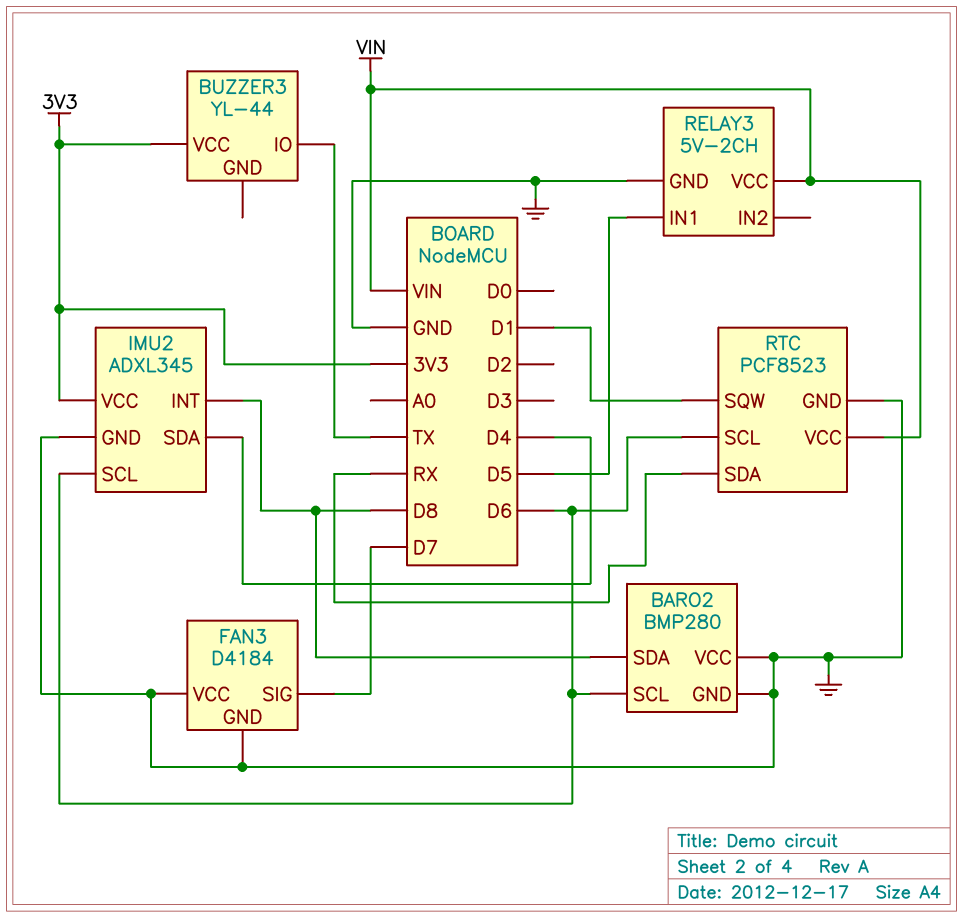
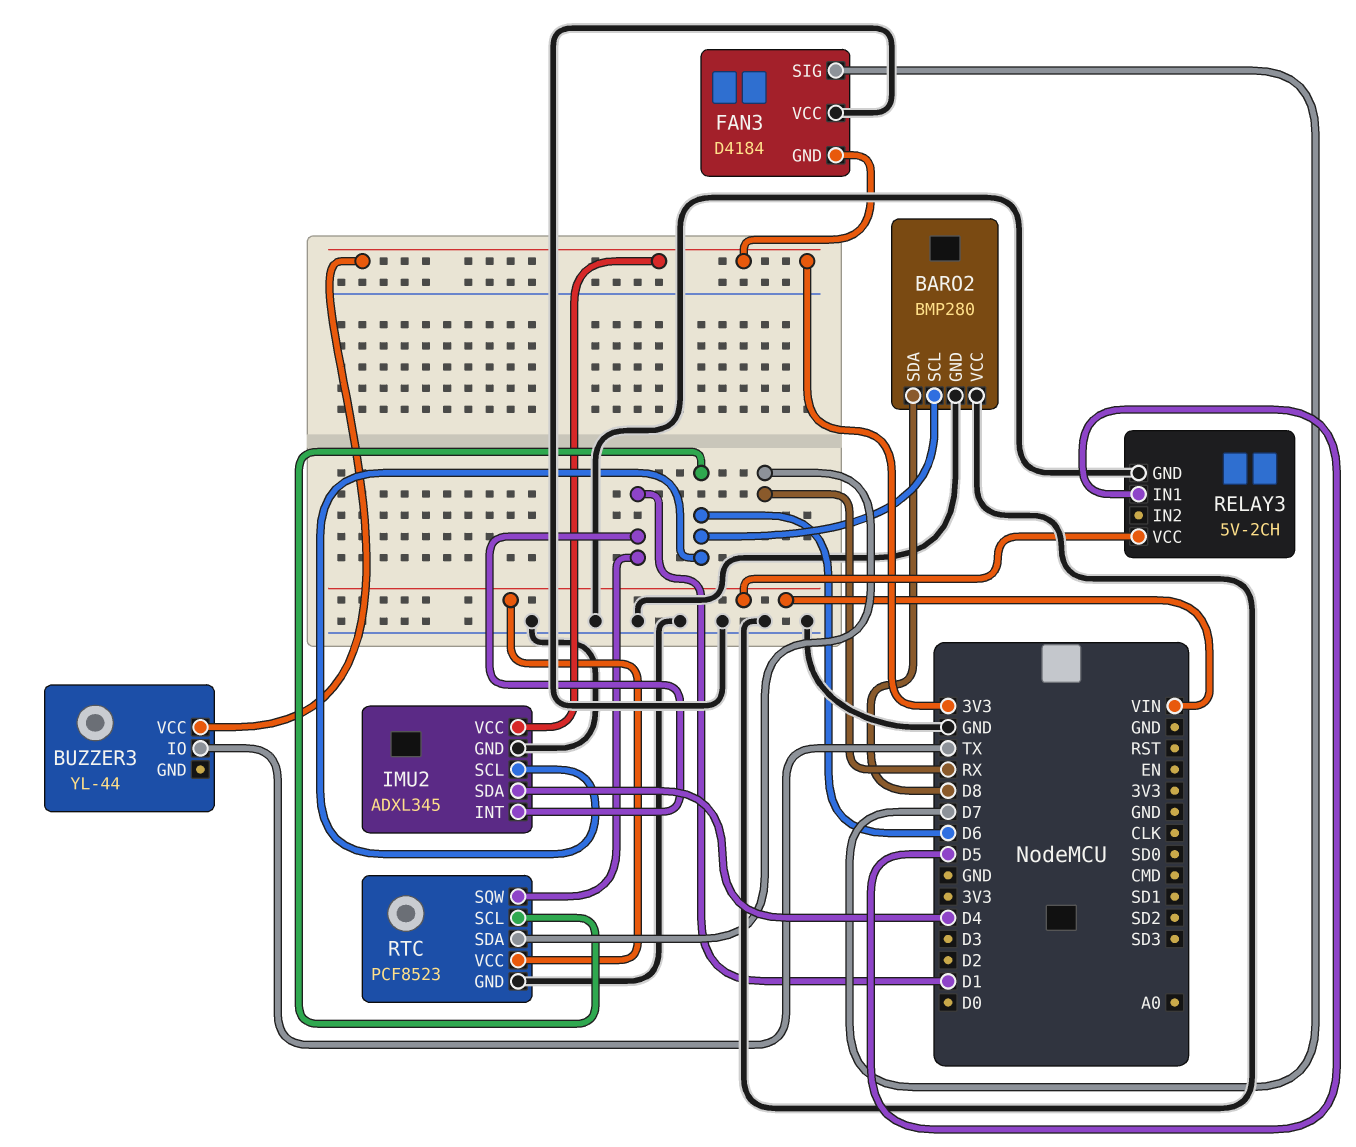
FAN3 pin GND: GND -> 3V3
IMU2 pin INT: D8 -> D1

